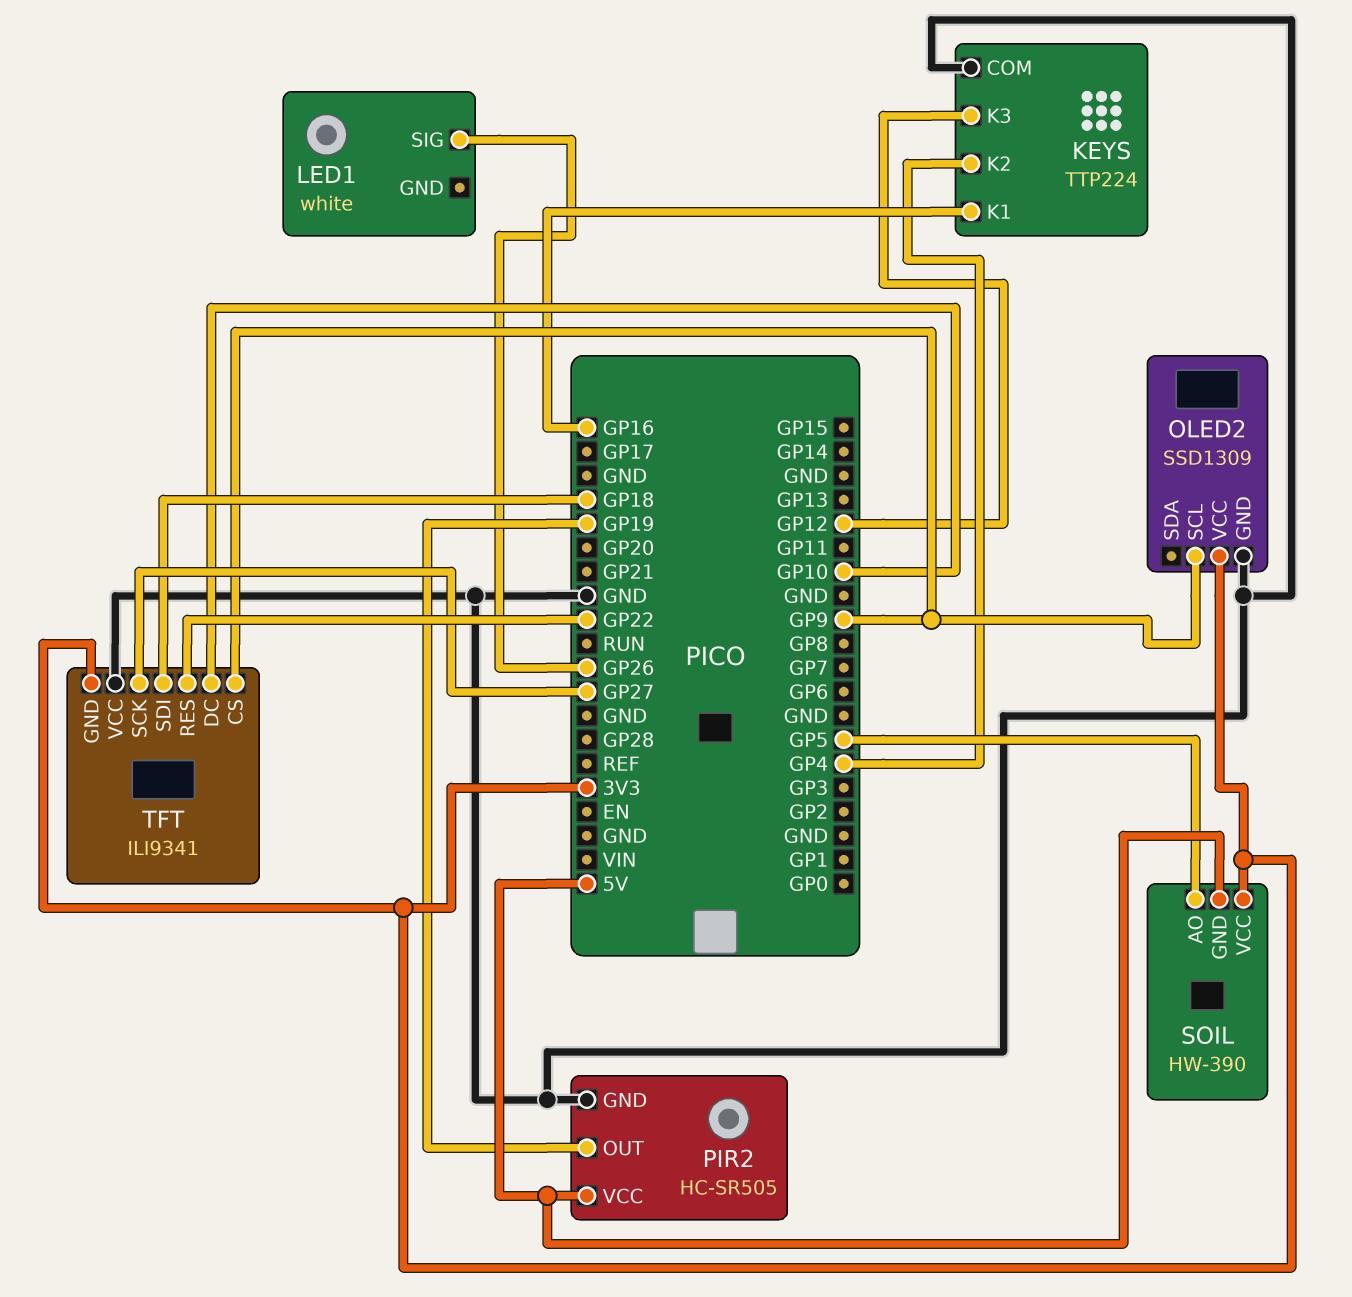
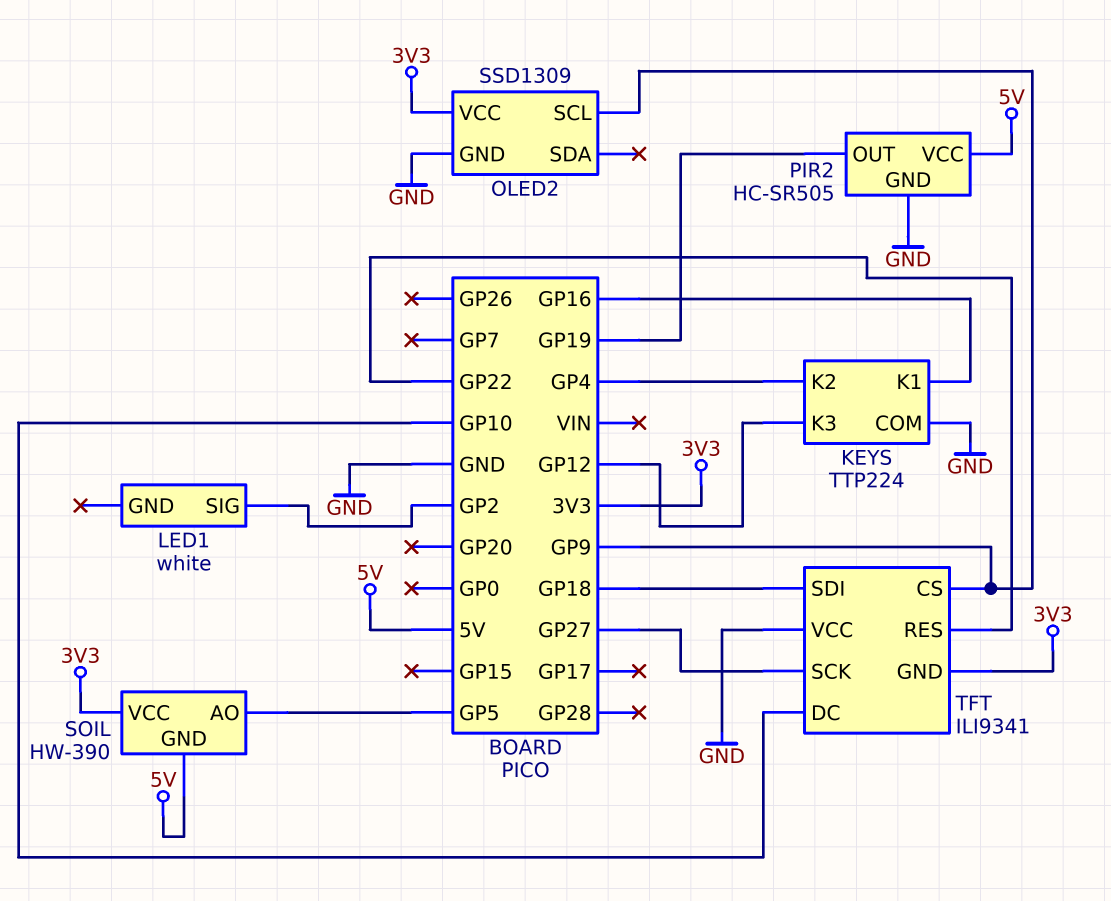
LED1 pin SIG: GP26 -> GP2

